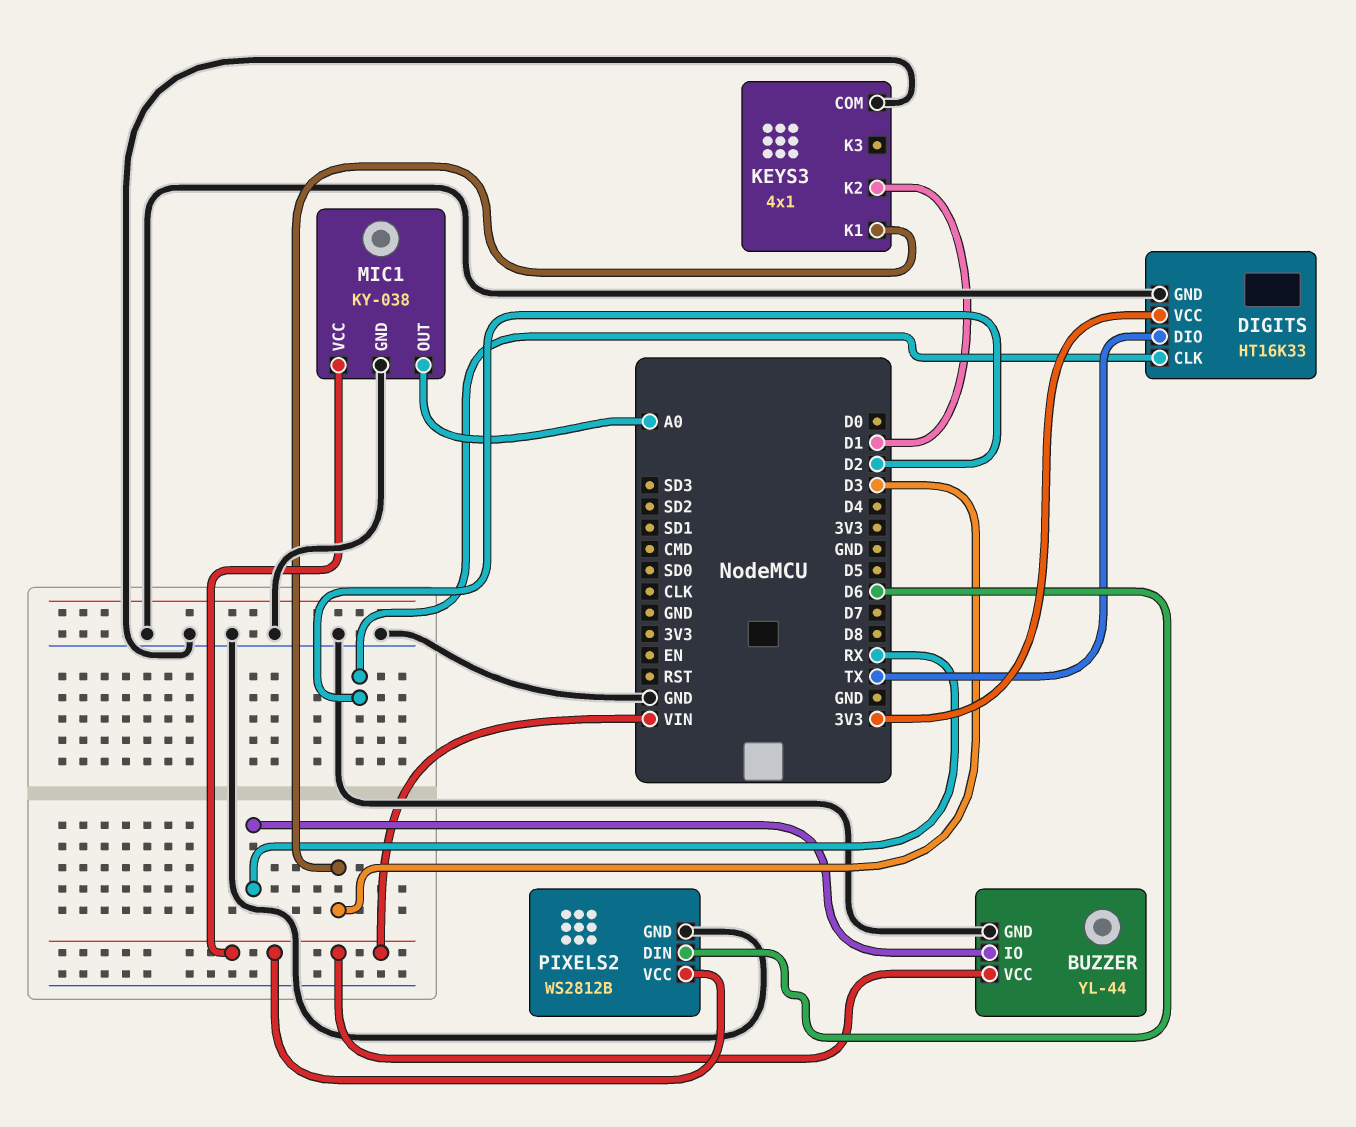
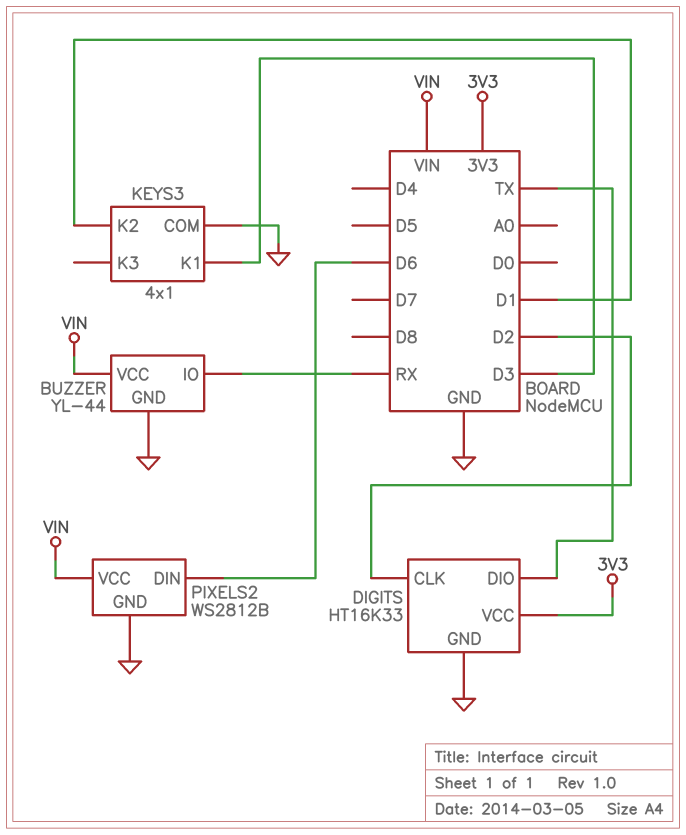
MIC1: KY-038 -> none
MIC1 pin GND: GND -> none
MIC1 pin OUT: A0 -> none
MIC1 pin VCC: VIN -> none

